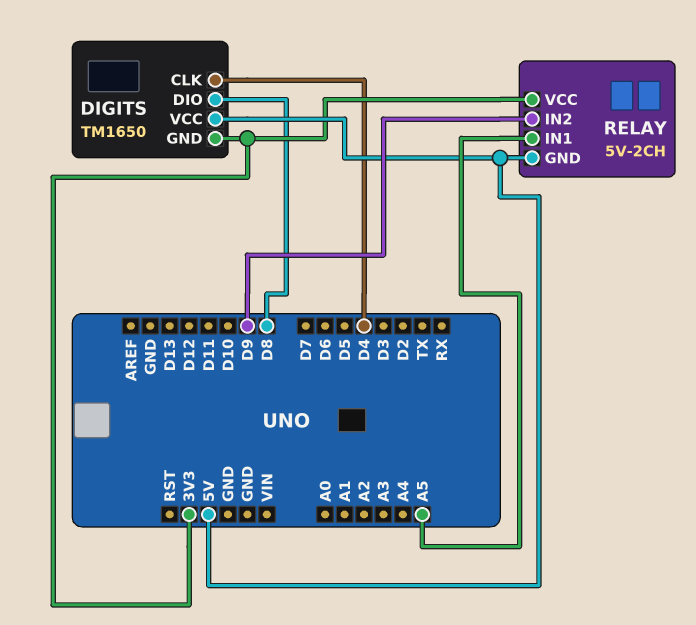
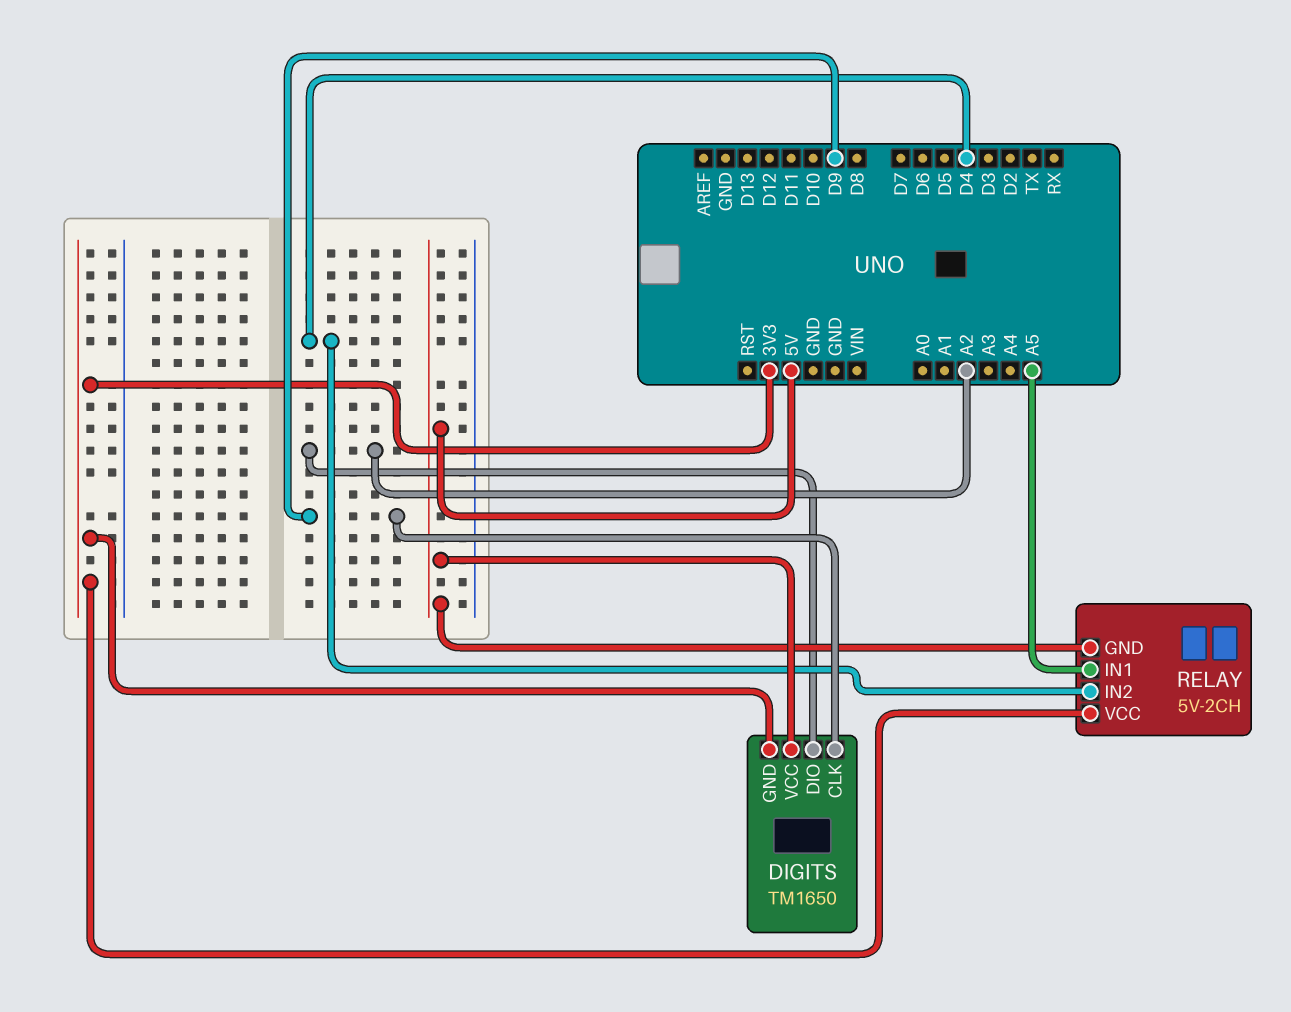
DIGITS pin CLK: D4 -> D9
DIGITS pin DIO: D8 -> A2
RELAY pin IN2: D9 -> D4

